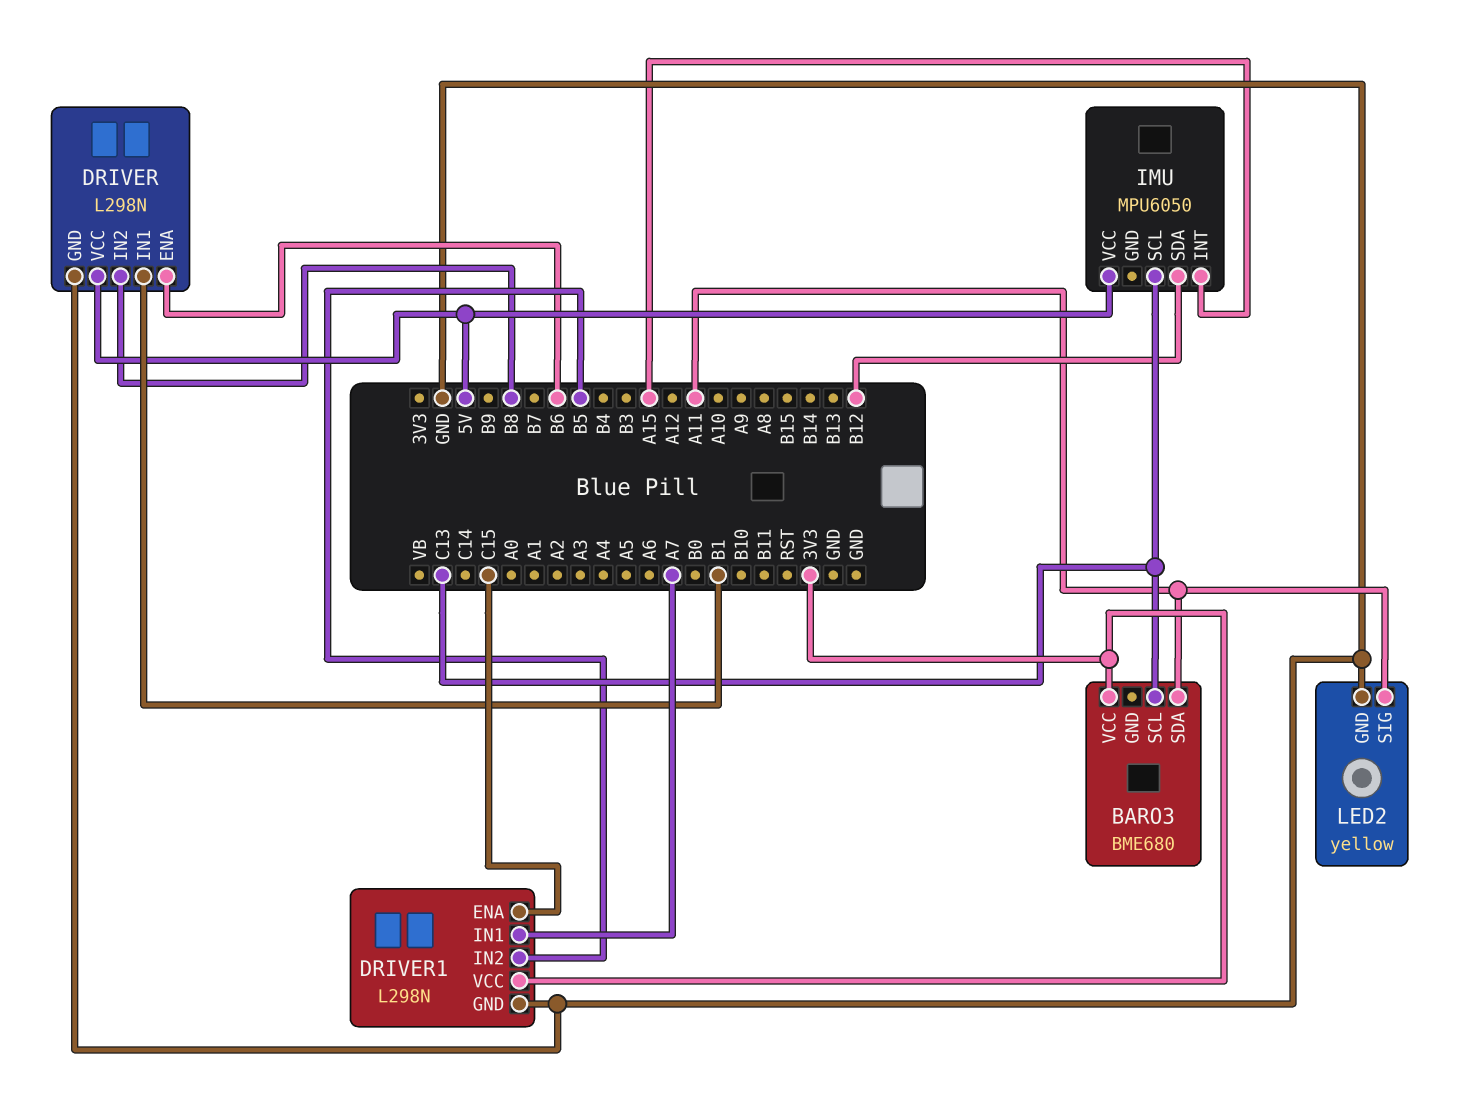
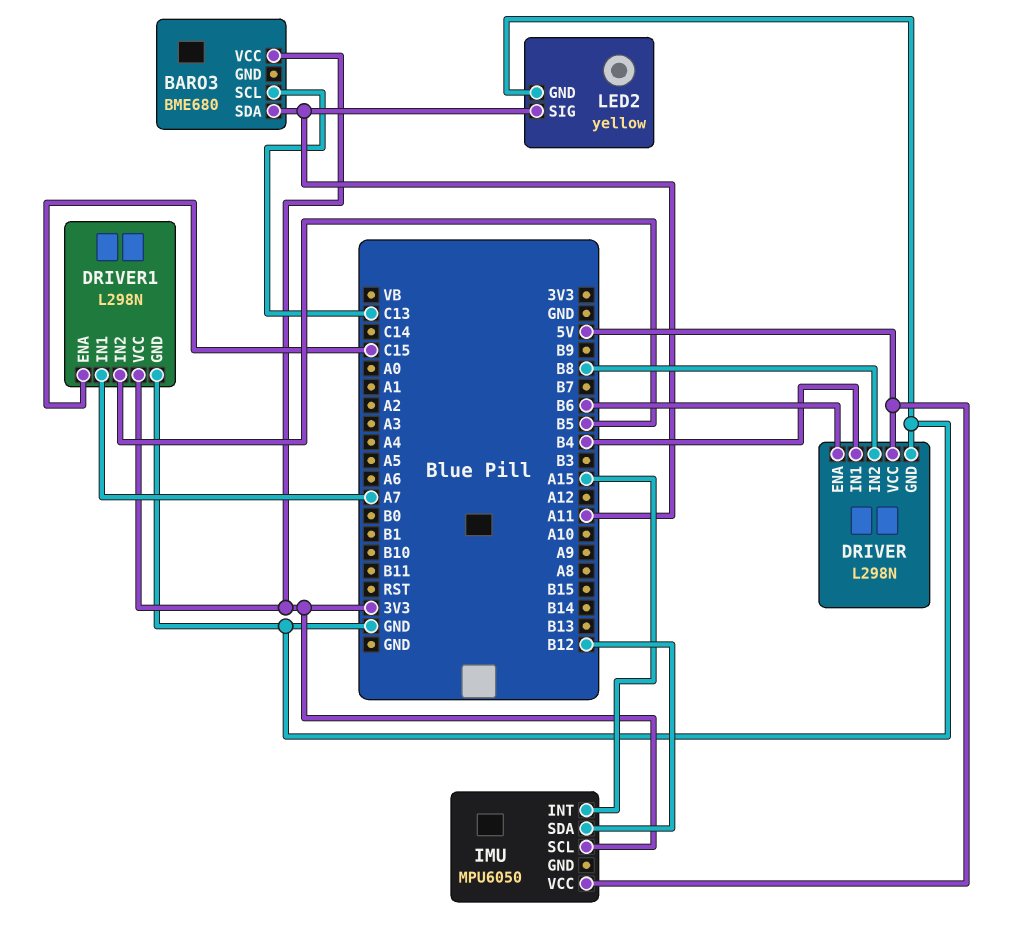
DRIVER pin IN1: B1 -> B4
IMU pin SCL: C13 -> 3V3

